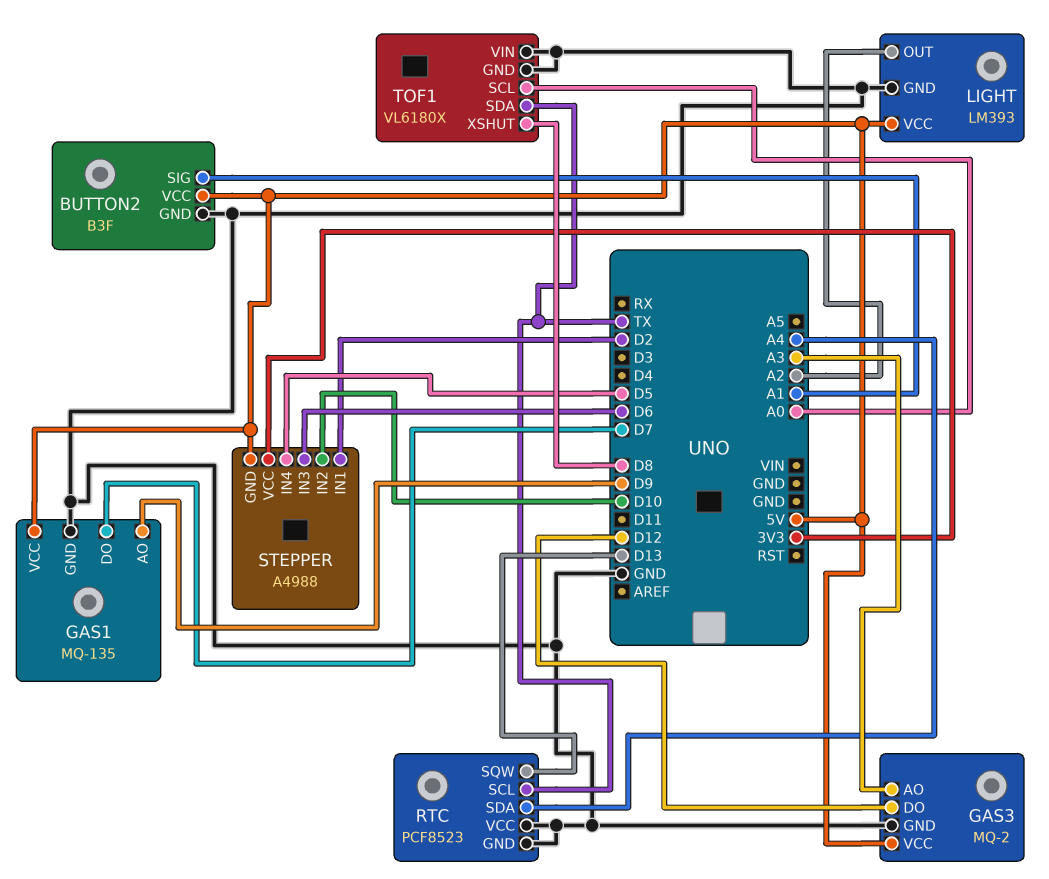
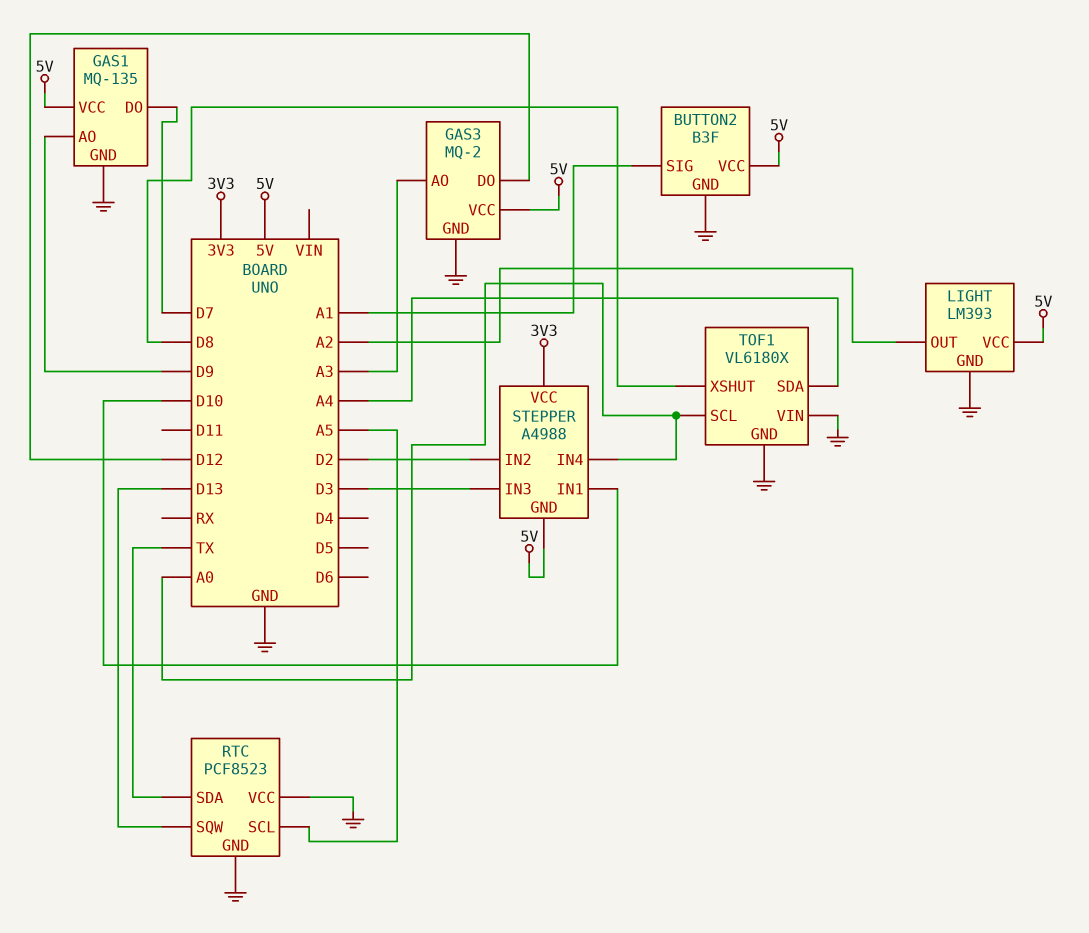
RTC pin SCL: TX -> A5
RTC pin SDA: A4 -> TX
STEPPER pin IN1: D2 -> D10
STEPPER pin IN2: D10 -> D2
STEPPER pin IN3: D6 -> D3
STEPPER pin IN4: D5 -> A0
TOF1 pin SDA: TX -> A4

